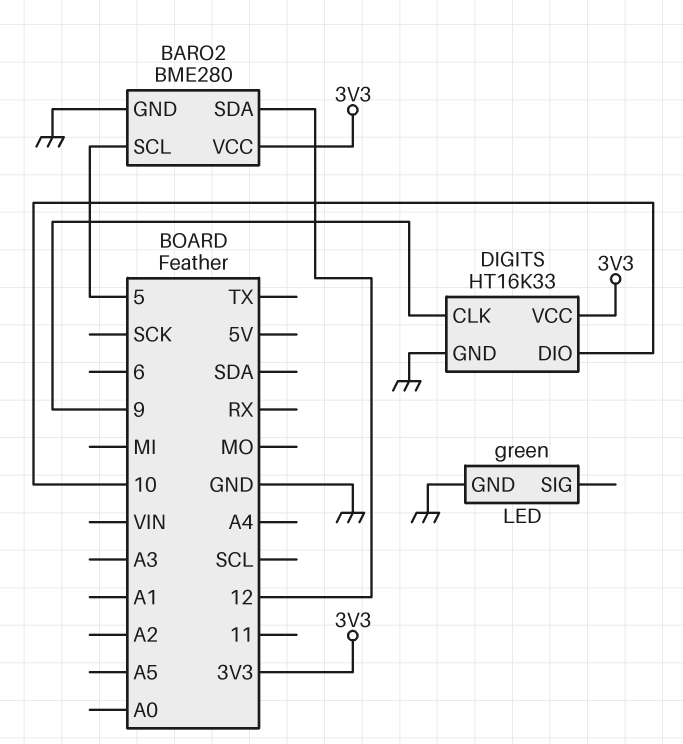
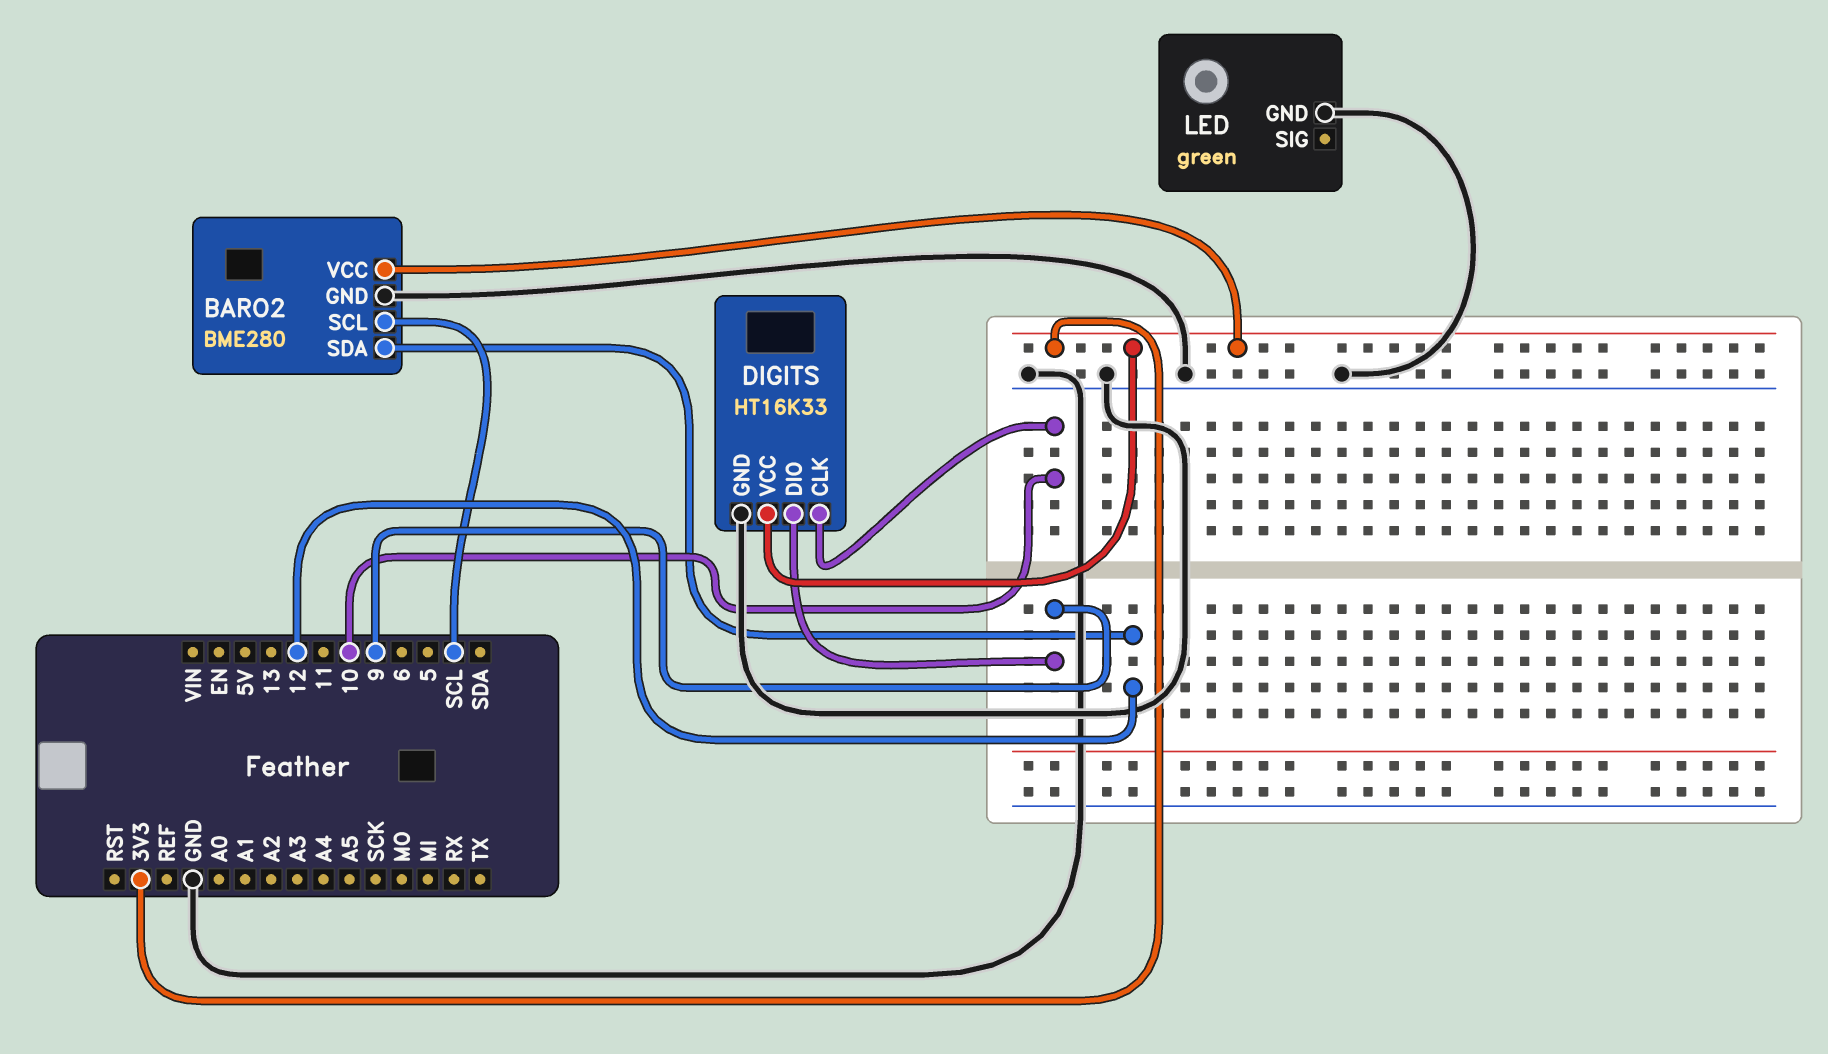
BARO2 pin SCL: 5 -> SCL
DIGITS pin CLK: 9 -> 10
DIGITS pin DIO: 10 -> 9

